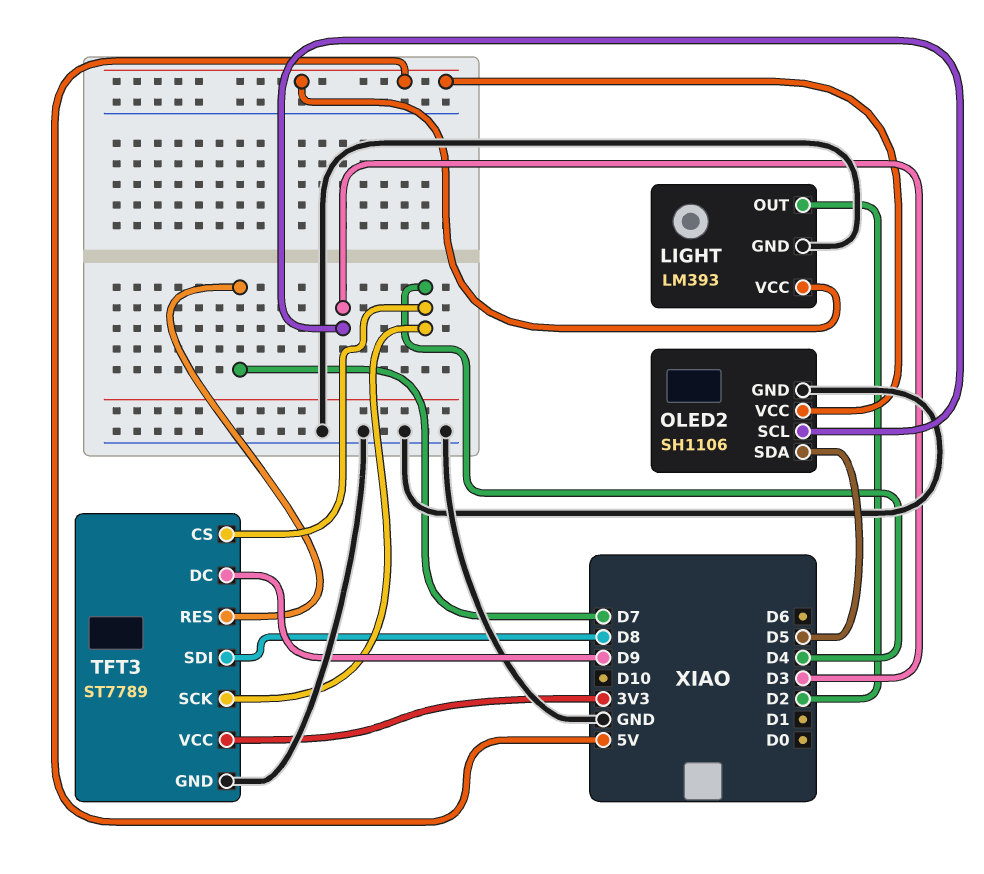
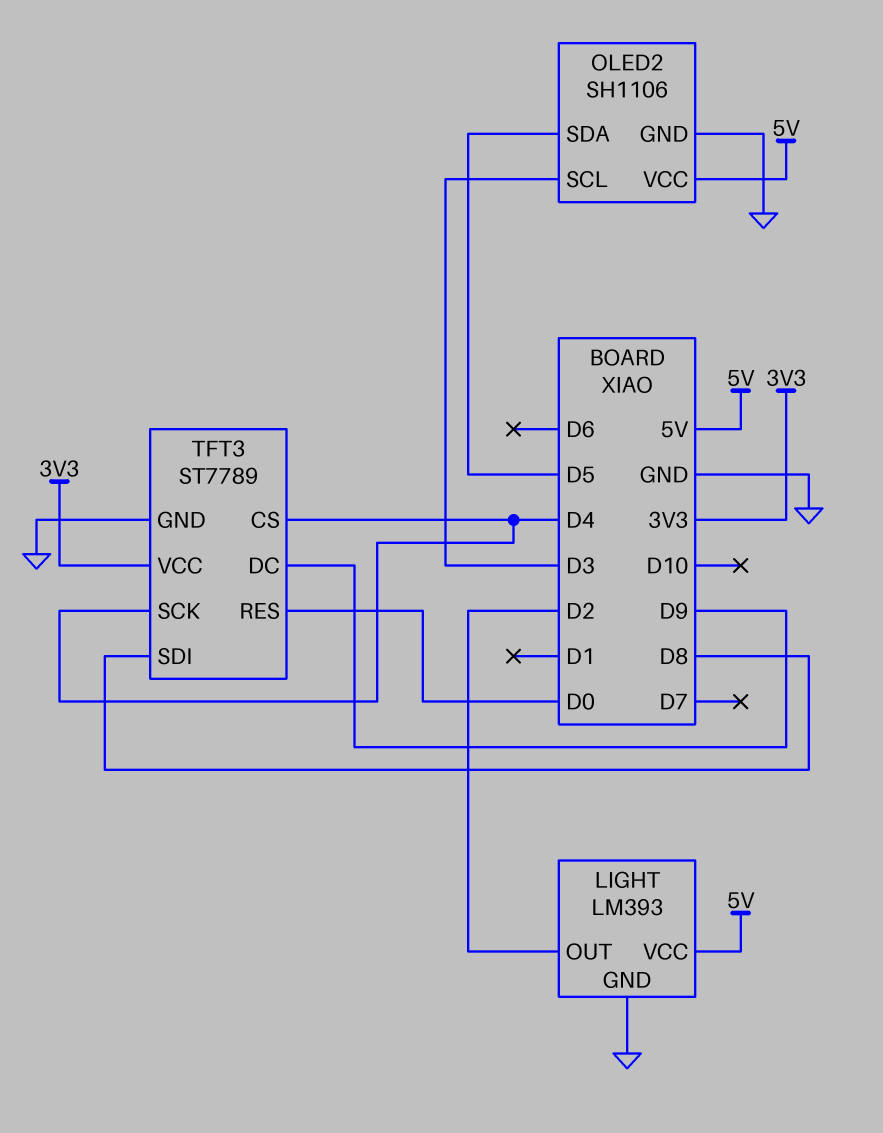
TFT3 pin RES: D7 -> D0

